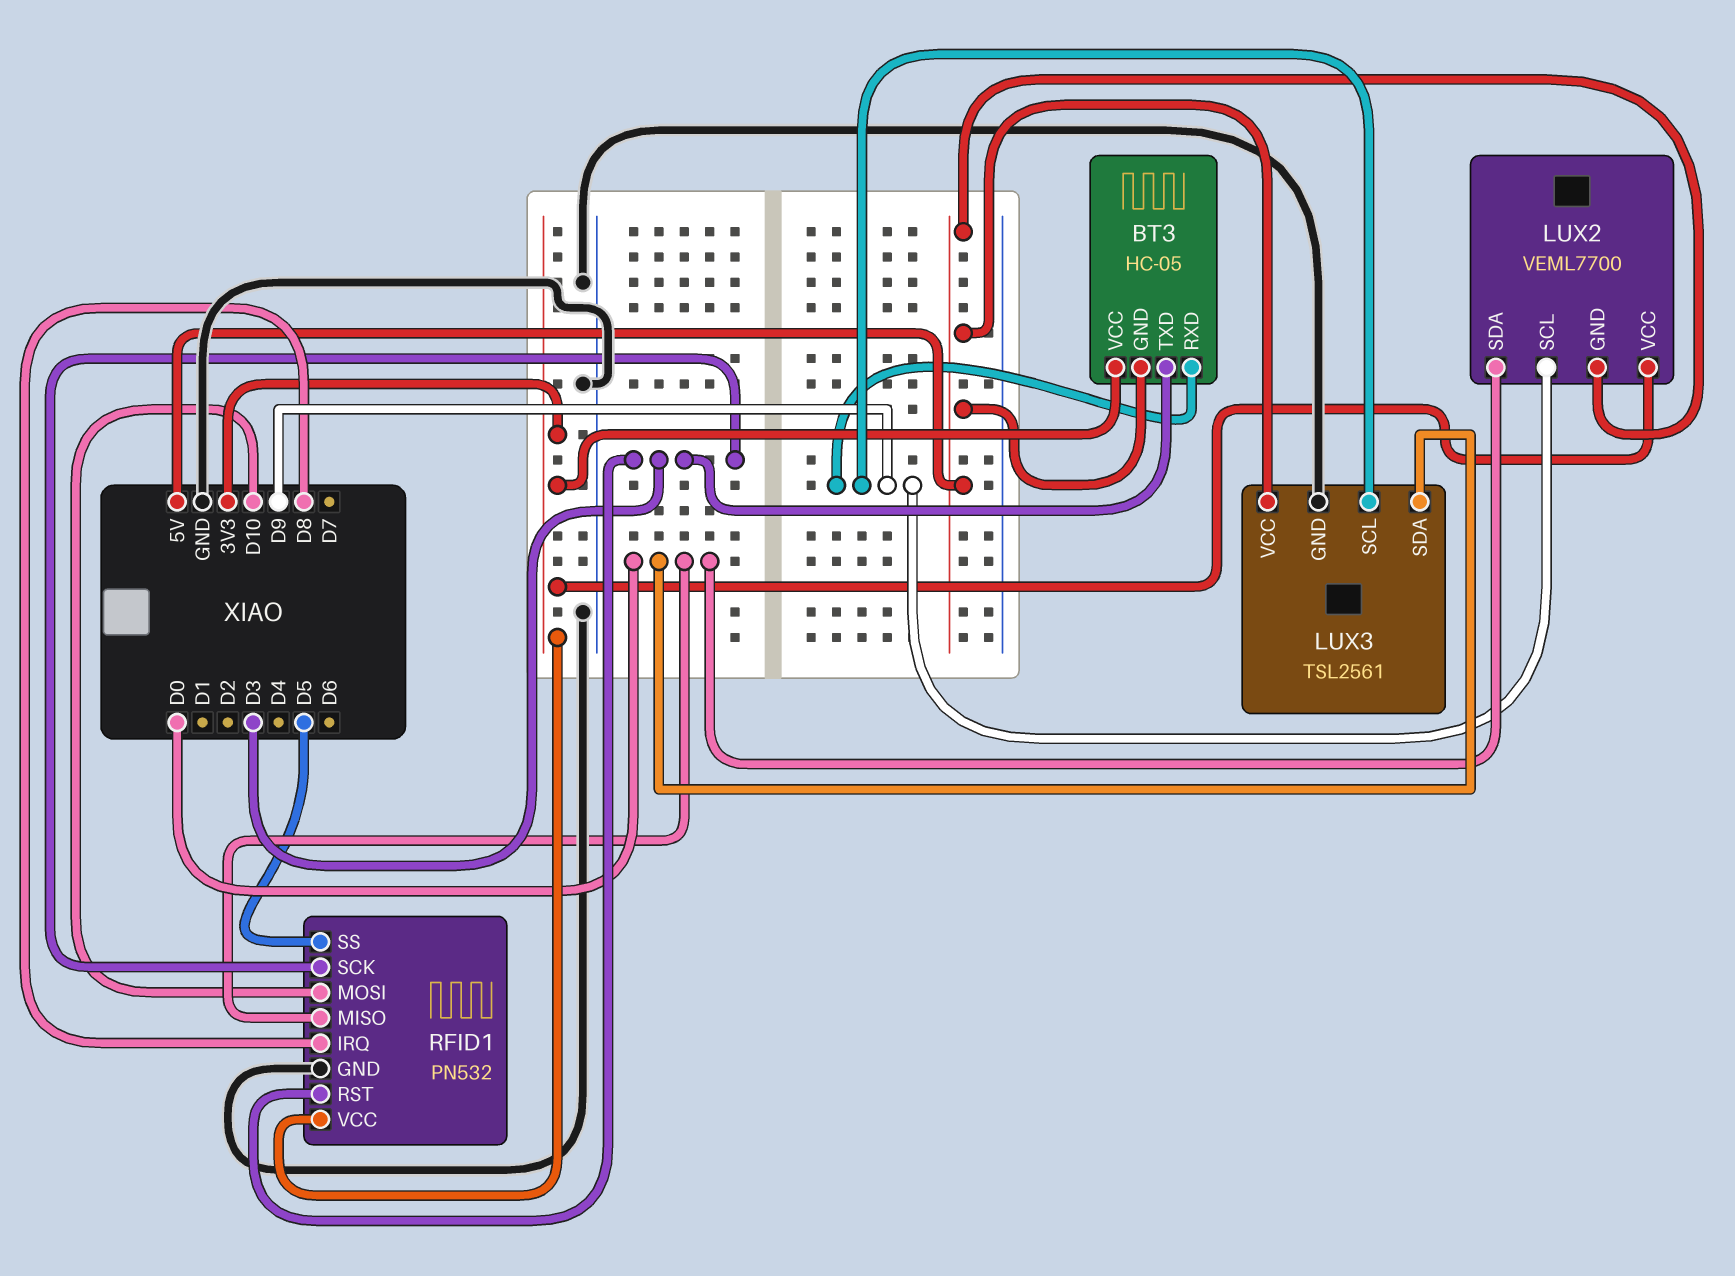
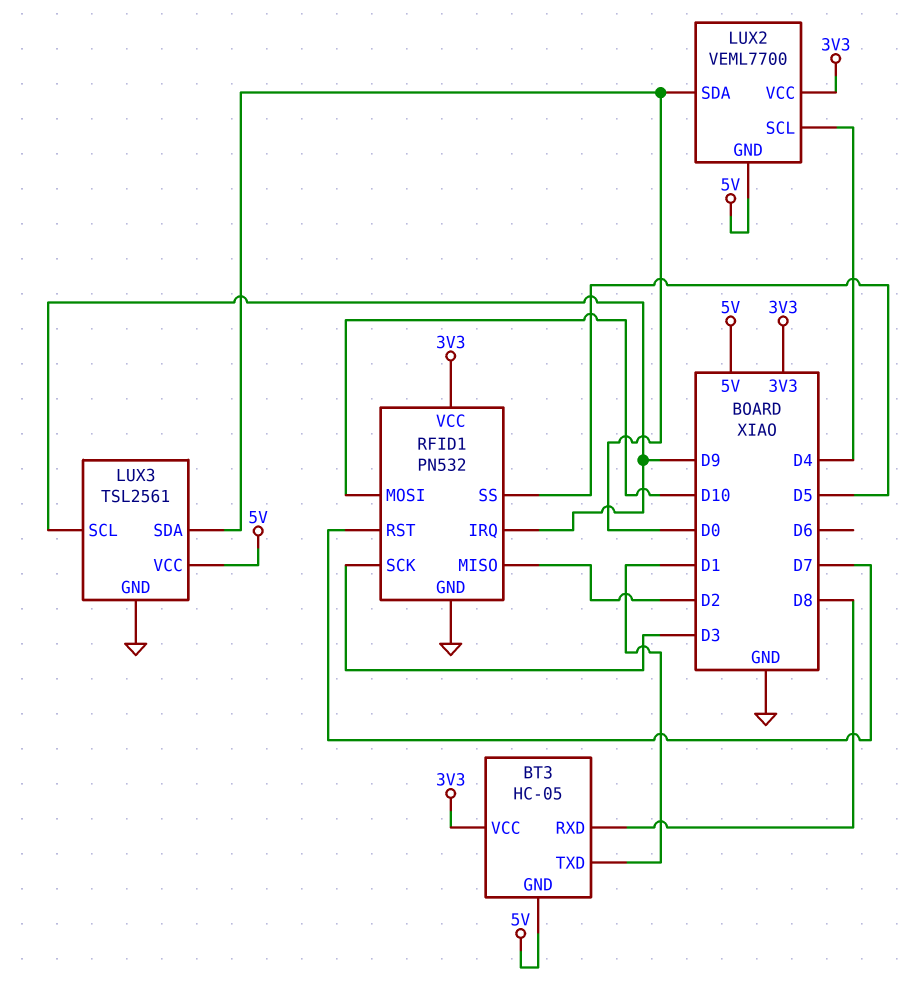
BT3 pin RXD: D9 -> D8
BT3 pin TXD: D3 -> D1
LUX2 pin SCL: D9 -> D4
RFID1 pin IRQ: D8 -> D9
RFID1 pin MISO: D0 -> D2
RFID1 pin RST: D3 -> D7

